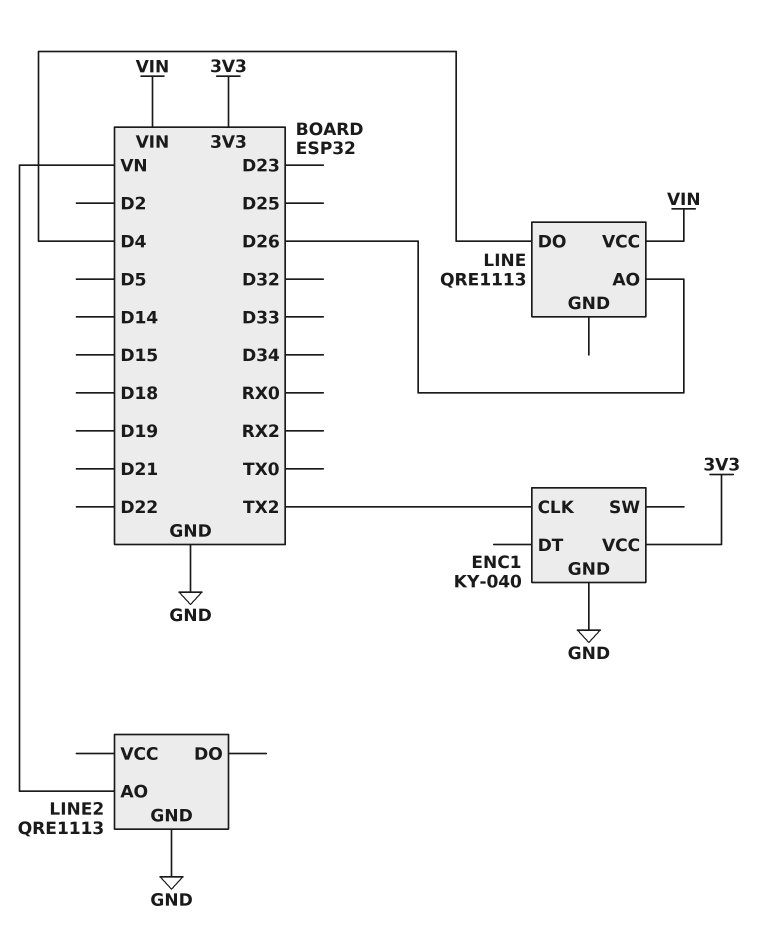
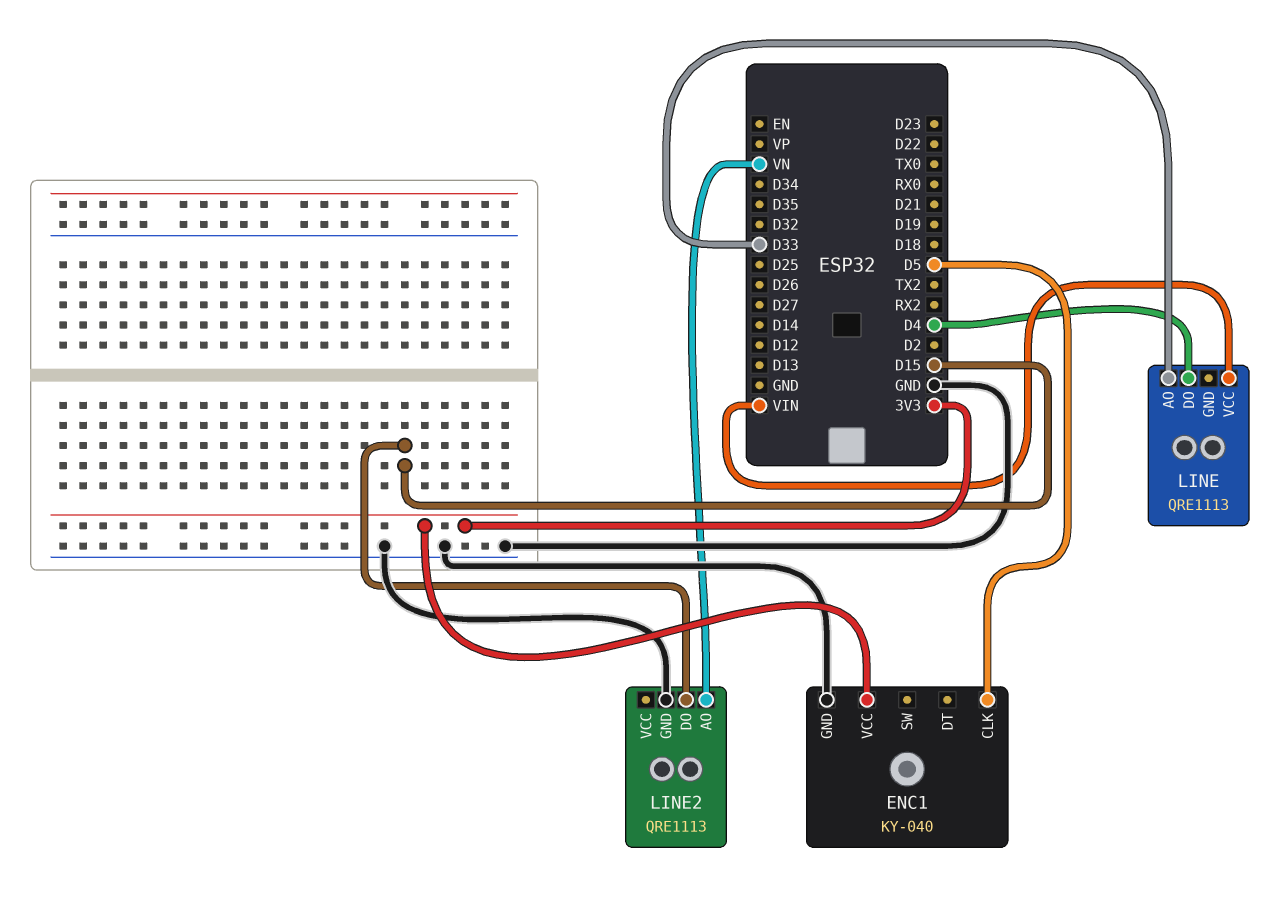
ENC1 pin CLK: TX2 -> D5
LINE pin AO: D26 -> D33
LINE2 pin DO: none -> D15

